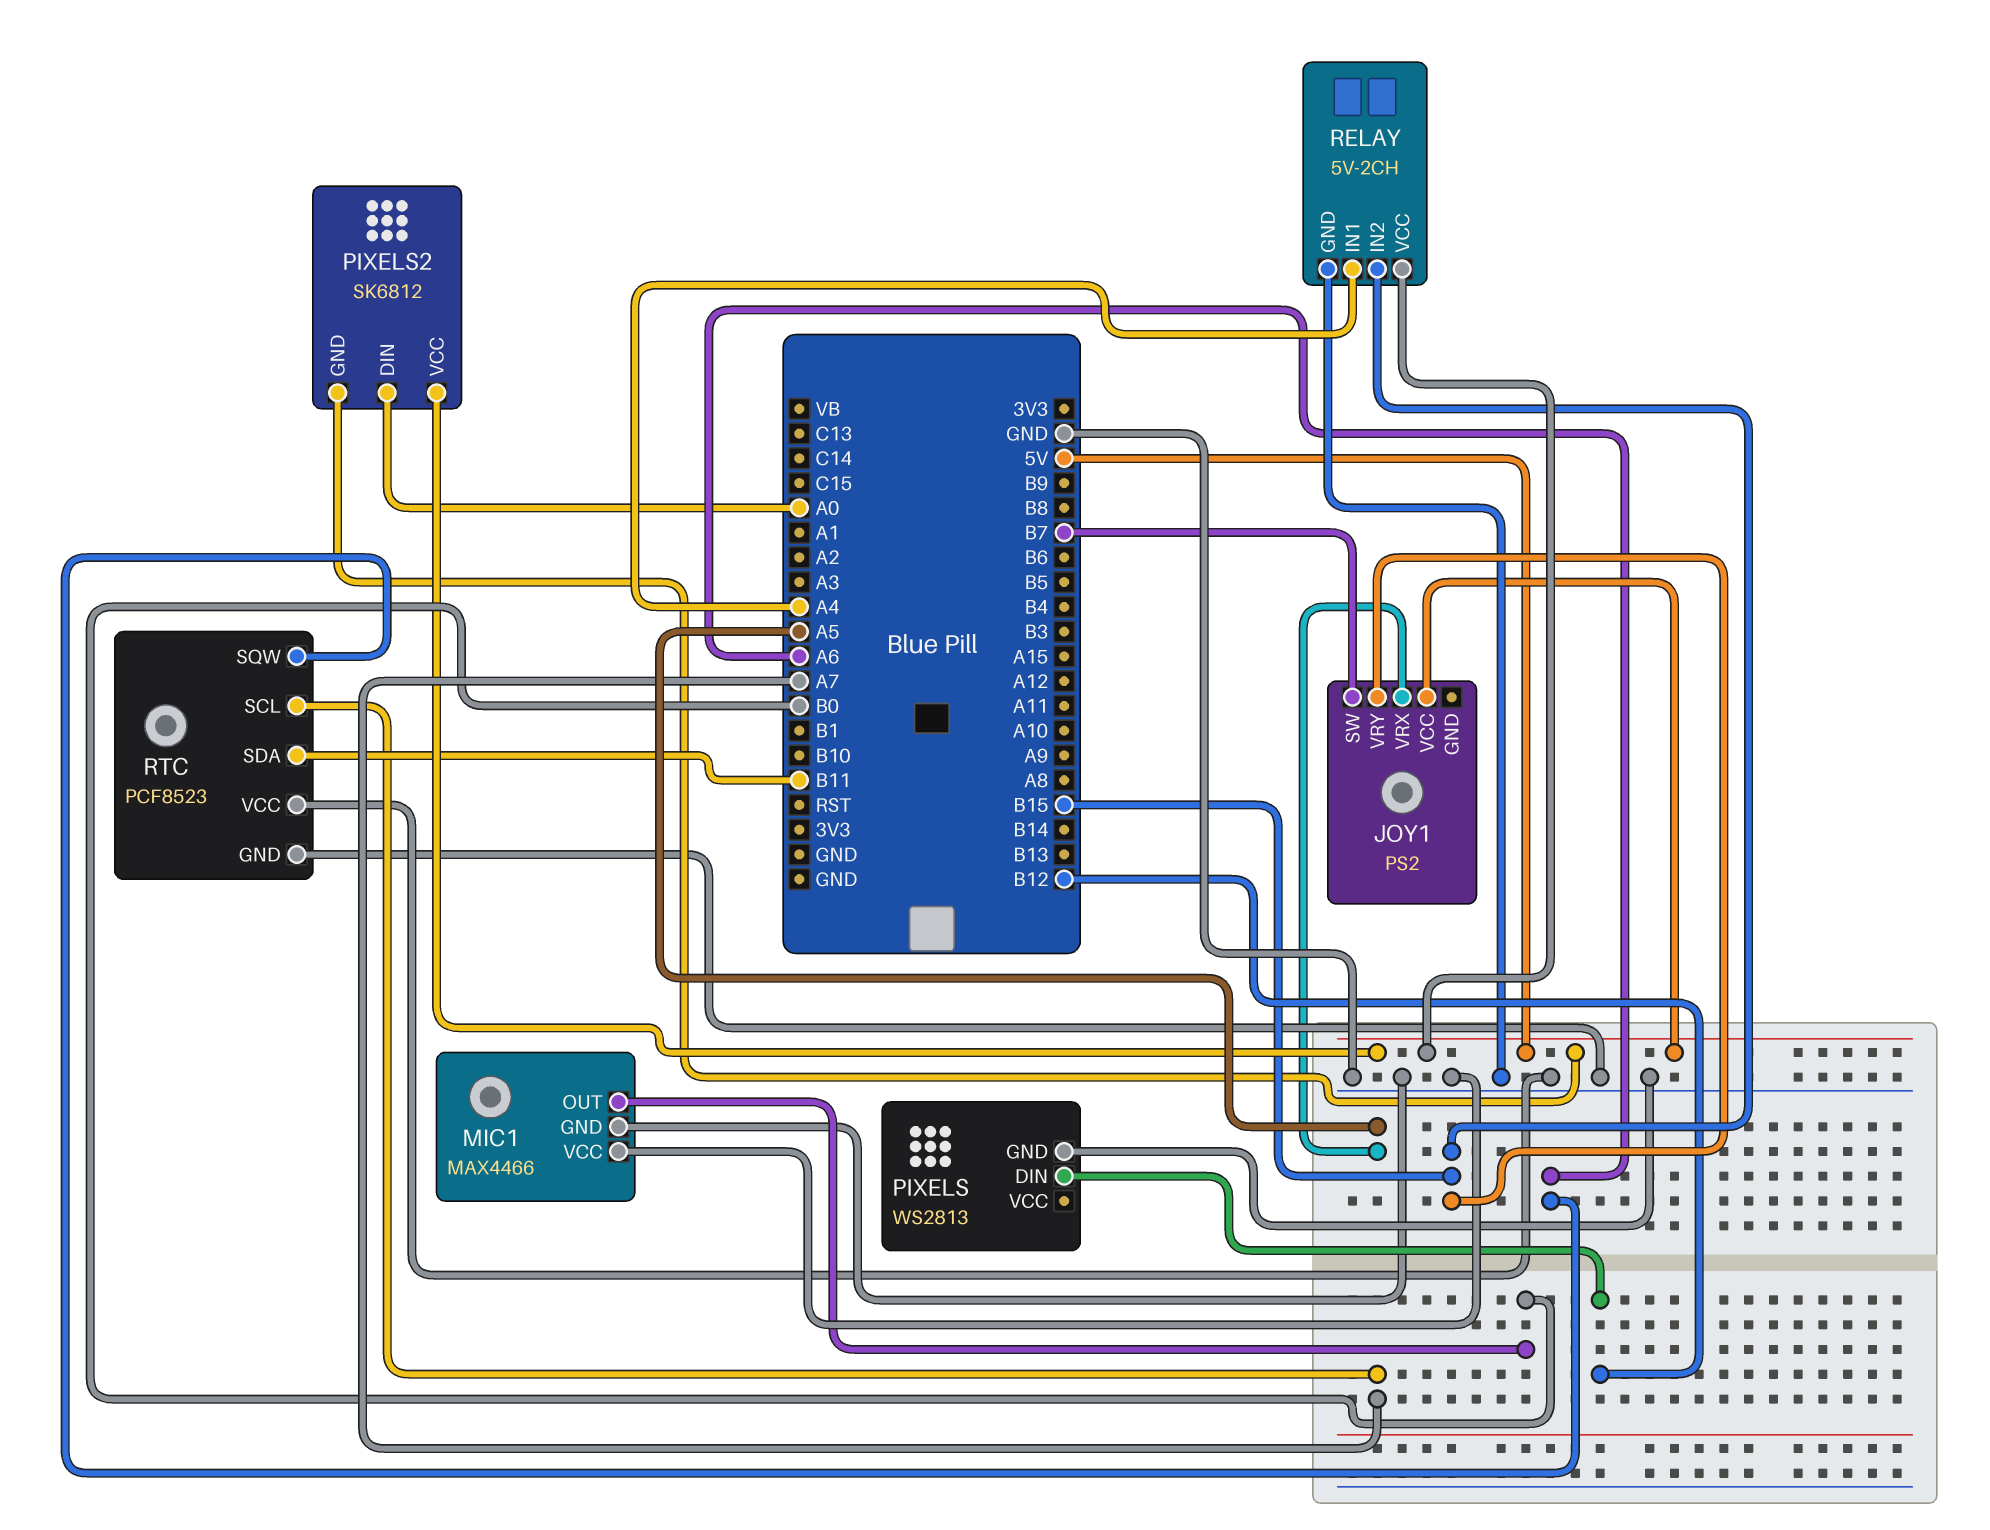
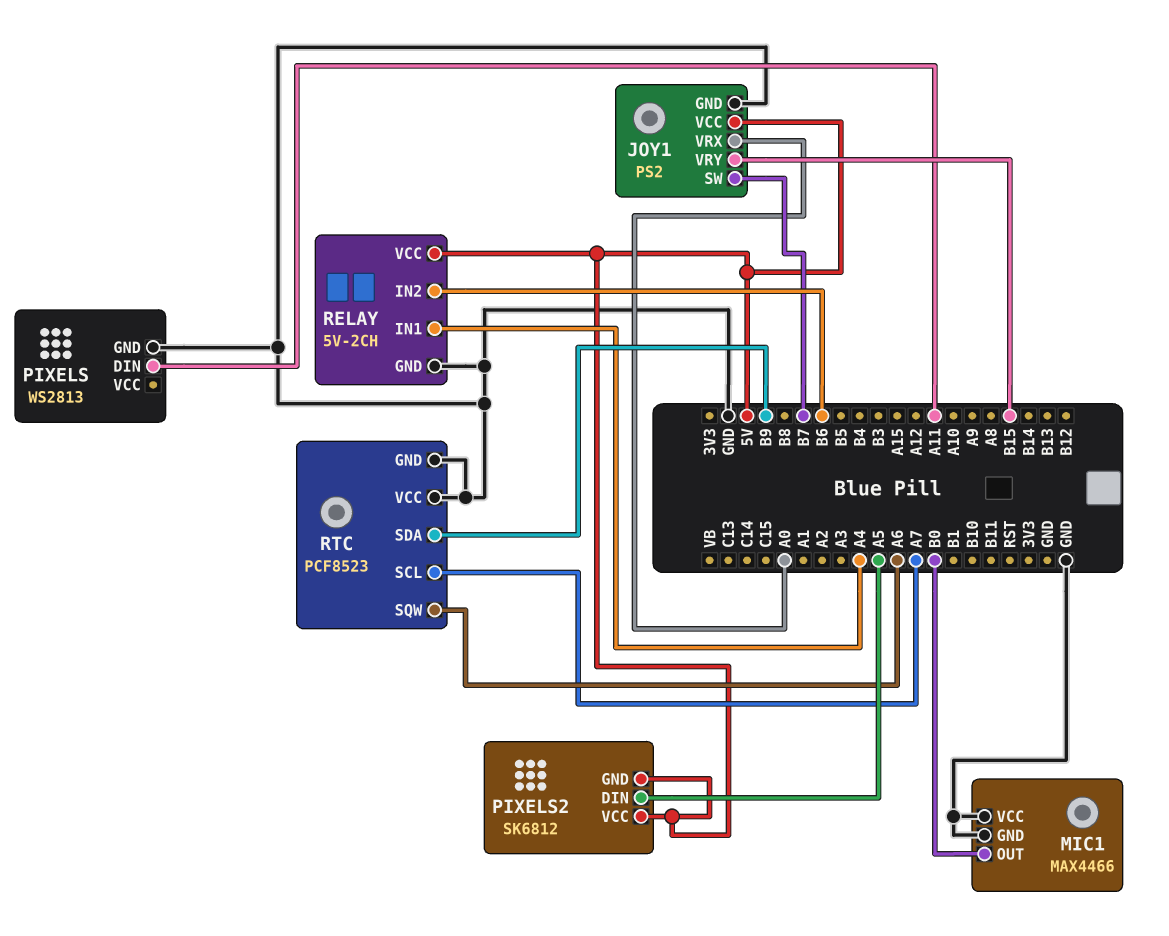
JOY1 pin GND: none -> GND
JOY1 pin VRX: A5 -> A0
PIXELS pin DIN: B12 -> A11
PIXELS2 pin DIN: A0 -> A5
RELAY pin IN2: B15 -> B6
RTC pin SDA: B11 -> B9

